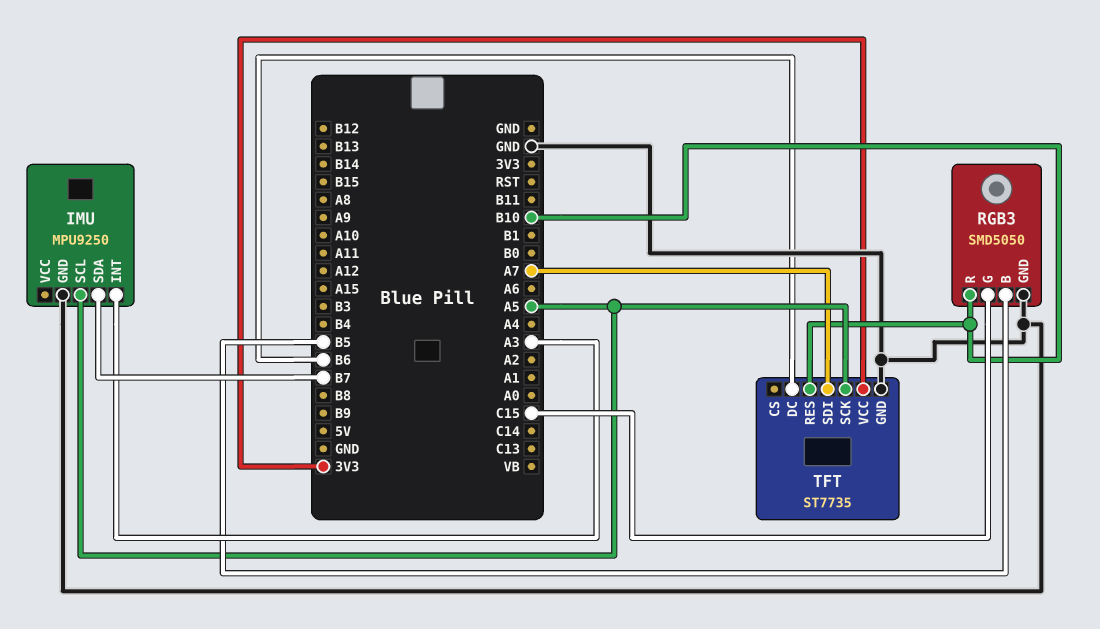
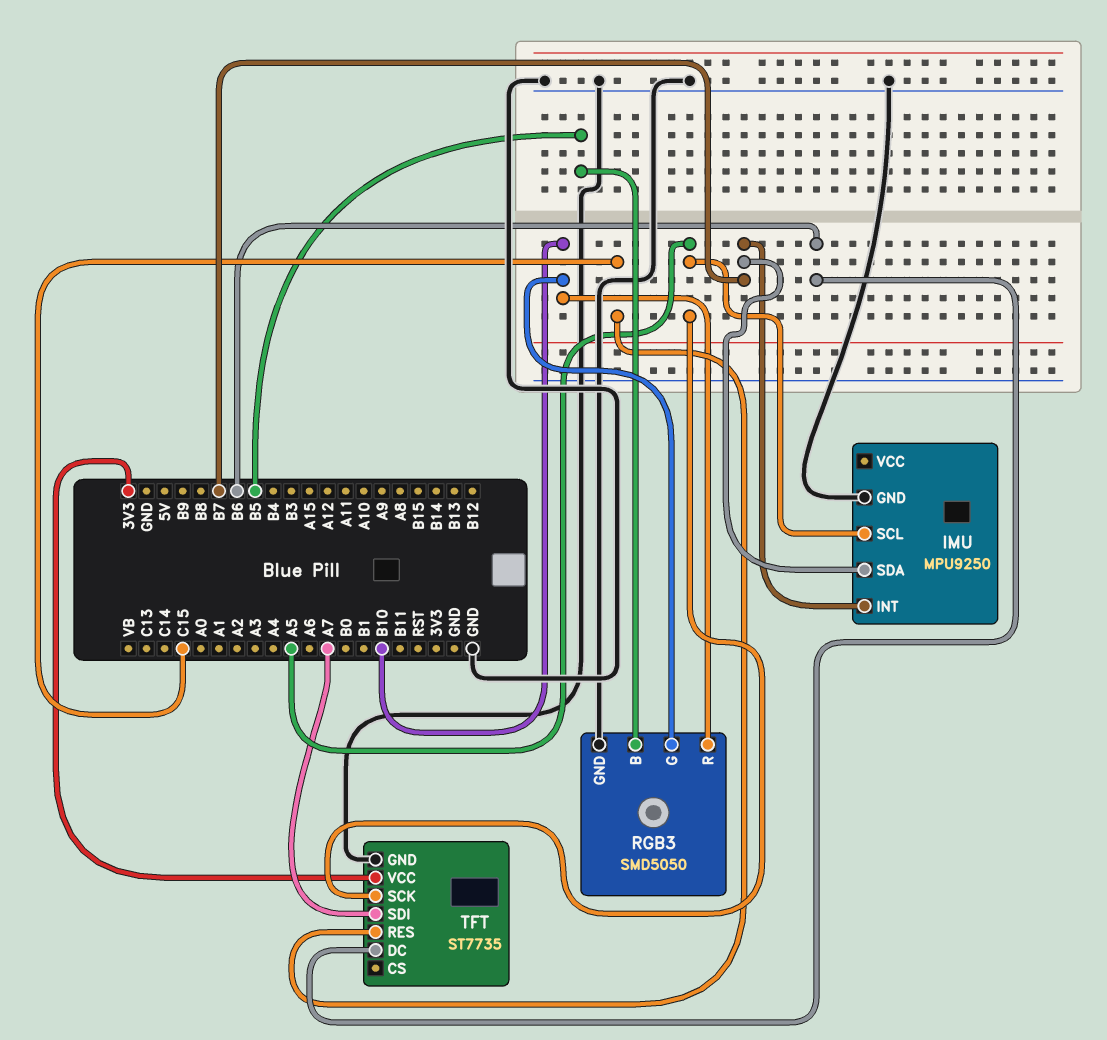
IMU pin INT: A3 -> B7
RGB3 pin G: C15 -> B10
TFT pin RES: B10 -> C15

